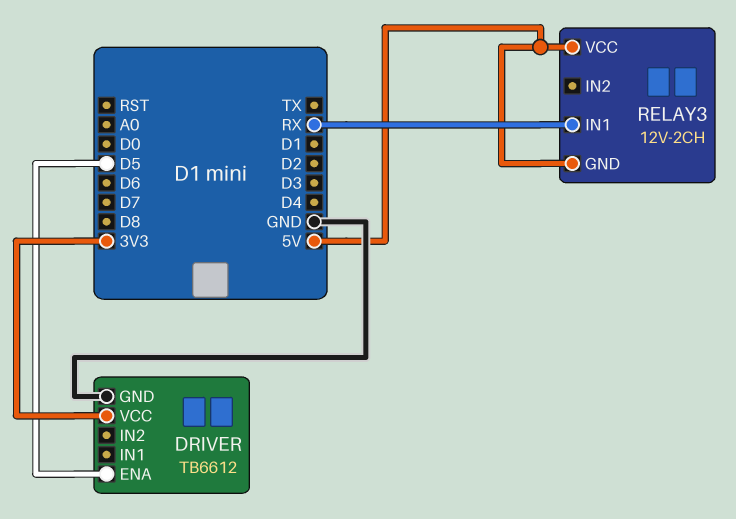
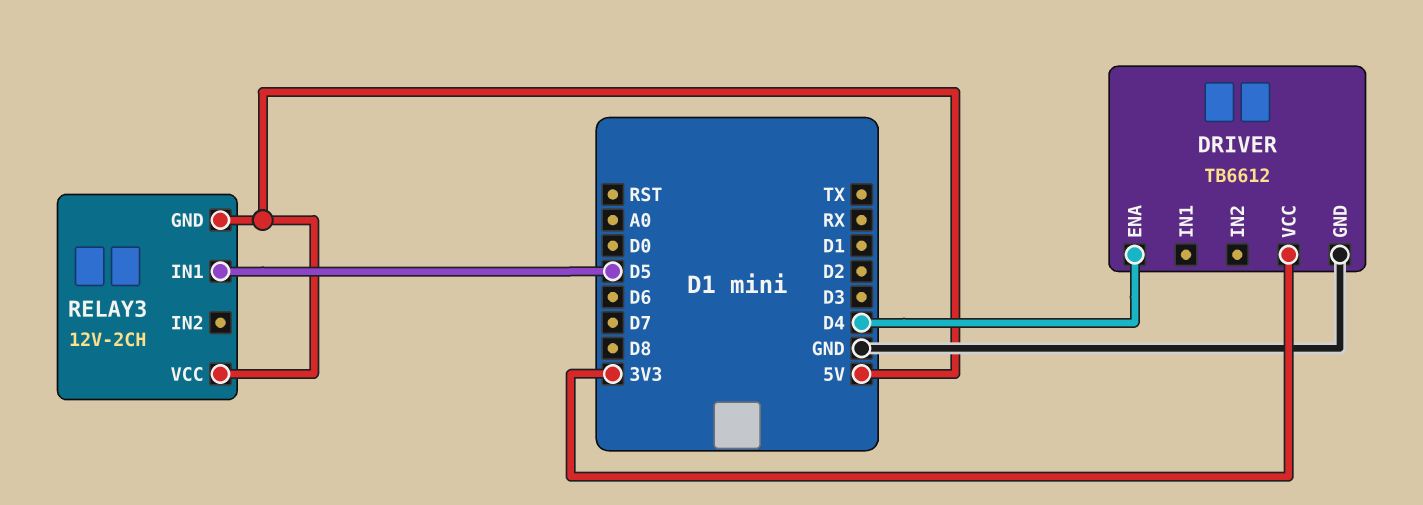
DRIVER pin ENA: D5 -> D4
RELAY3 pin IN1: RX -> D5

